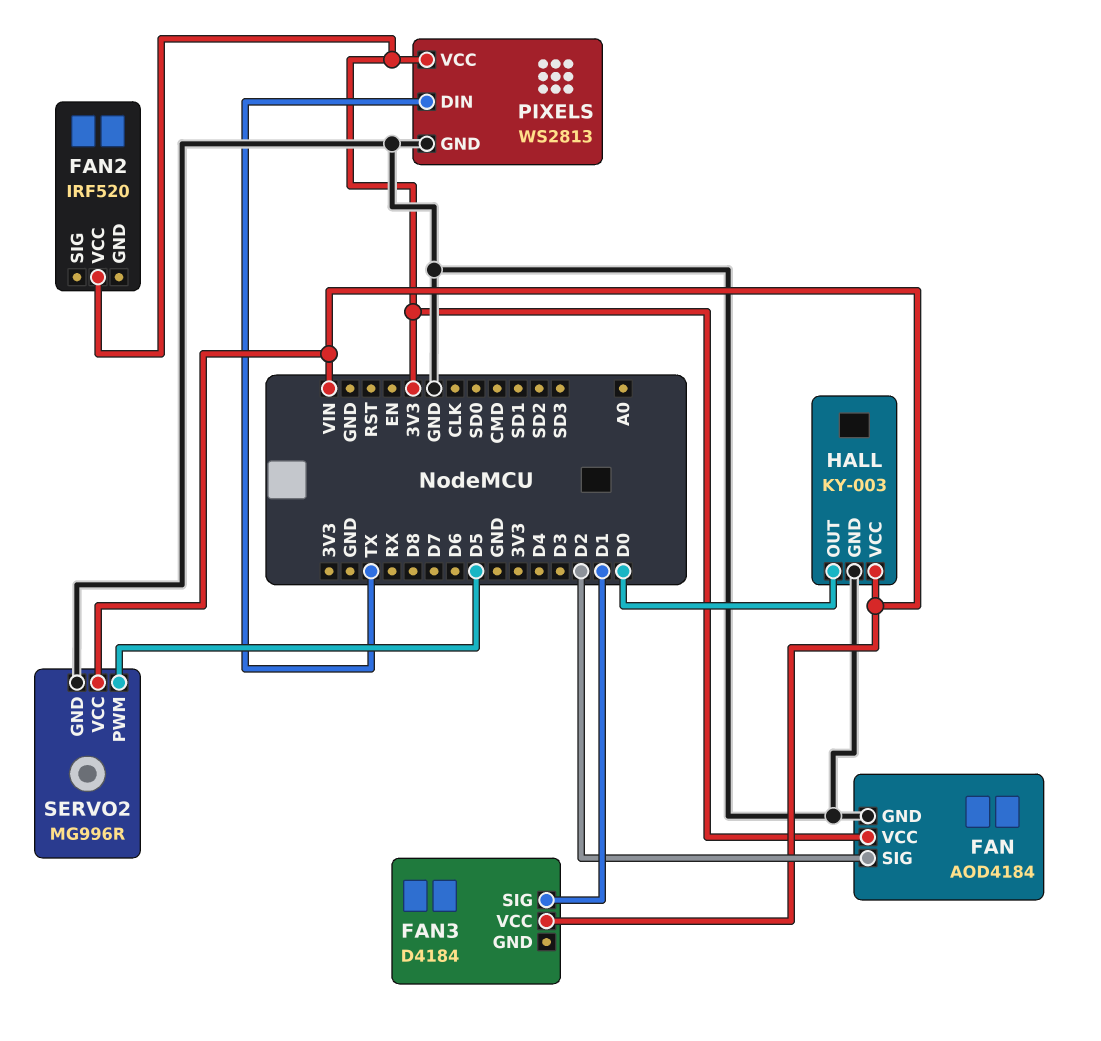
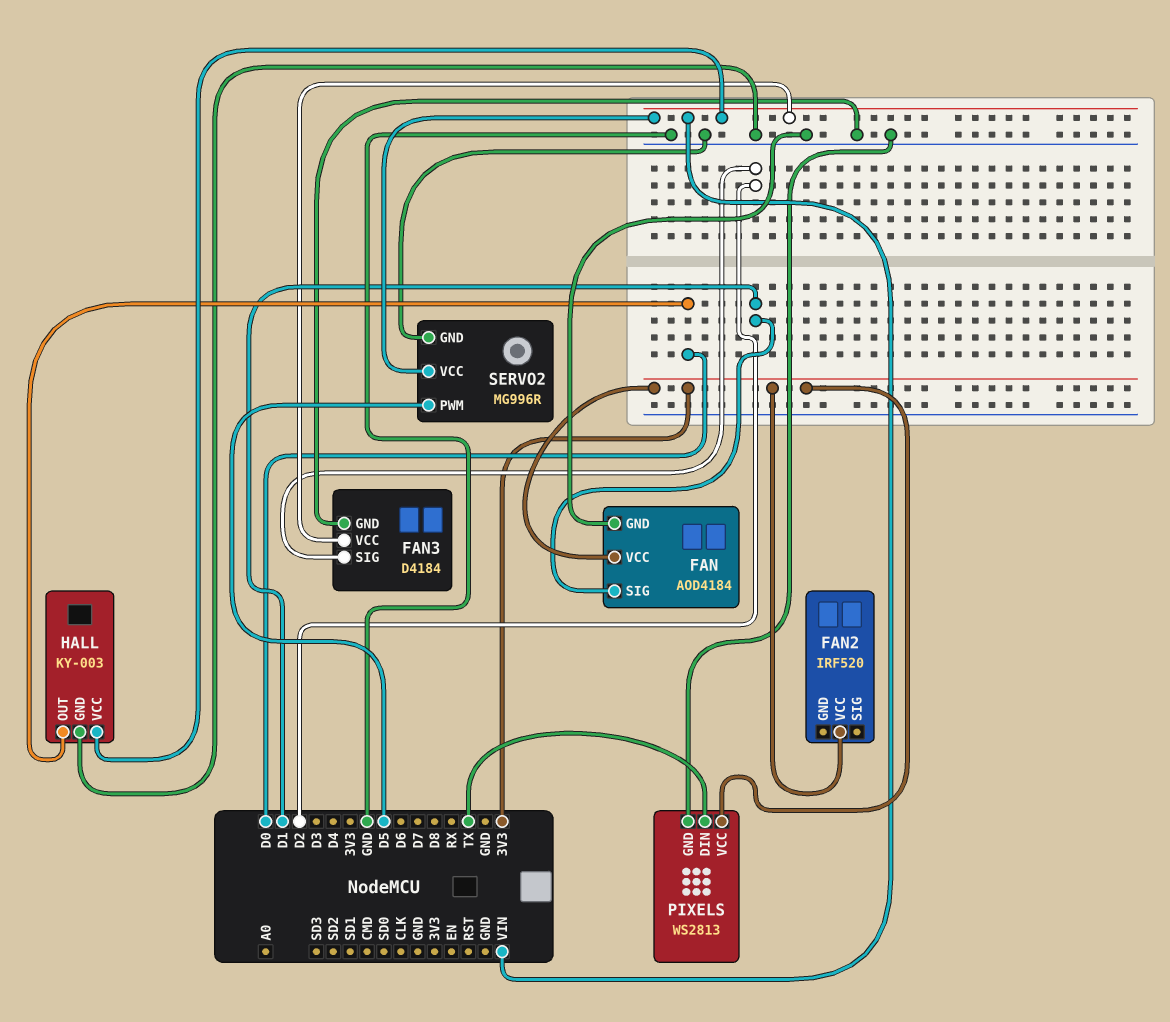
FAN pin SIG: D2 -> D1
FAN3 pin GND: none -> GND
FAN3 pin SIG: D1 -> D2

